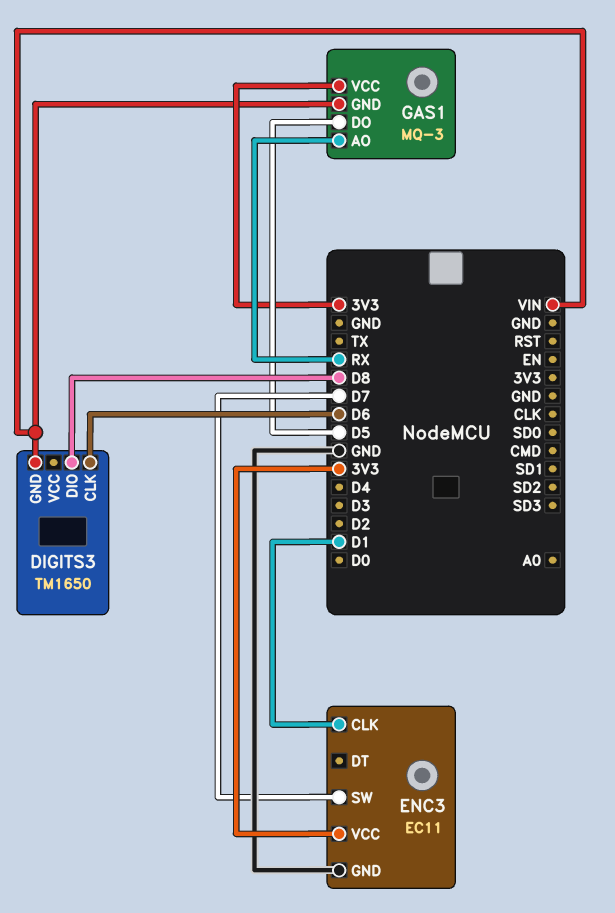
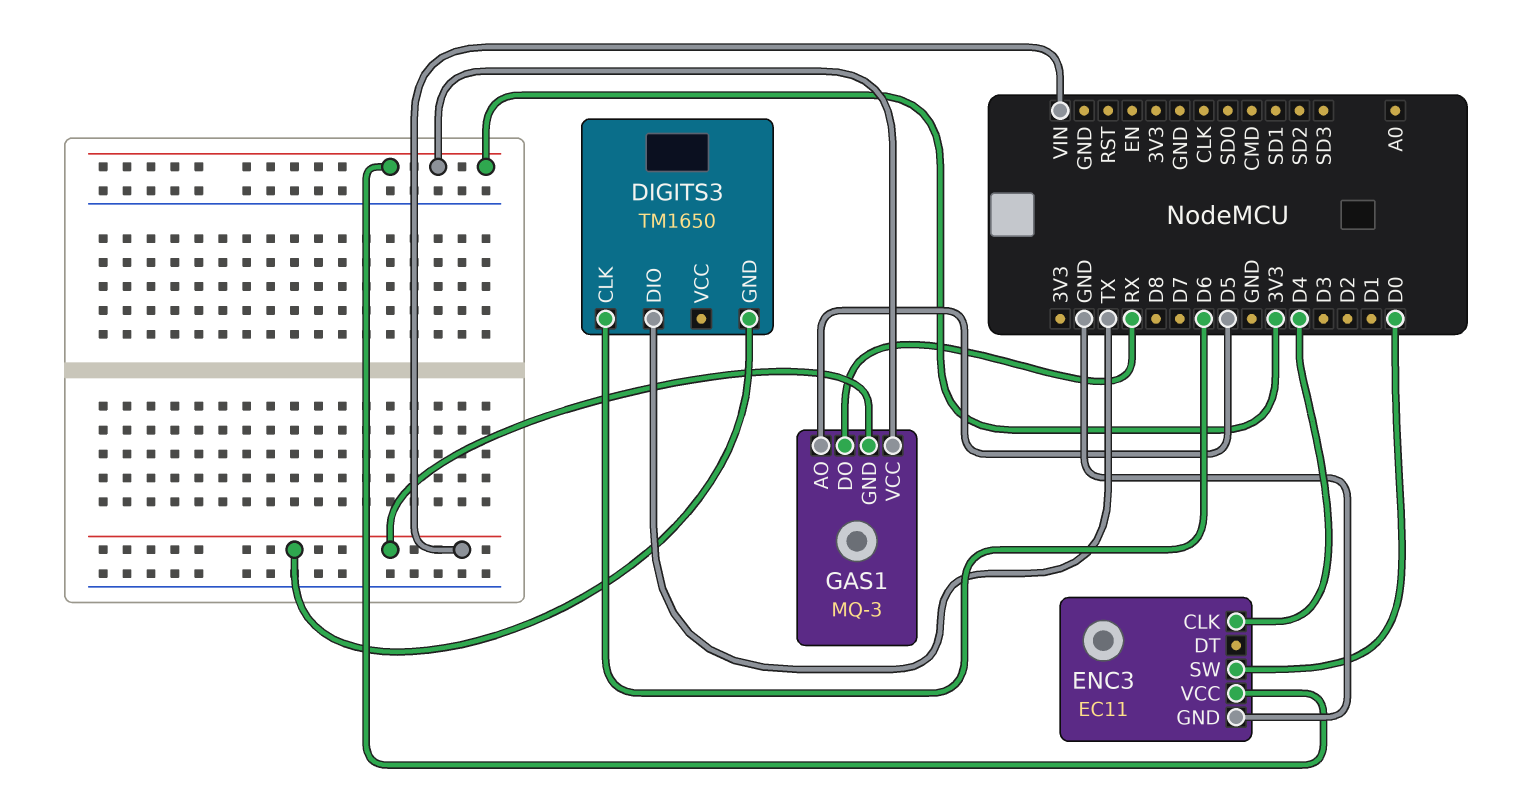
DIGITS3 pin DIO: D8 -> TX
ENC3 pin CLK: D1 -> D4
ENC3 pin SW: D7 -> D0
GAS1 pin AO: RX -> D5
GAS1 pin DO: D5 -> RX

